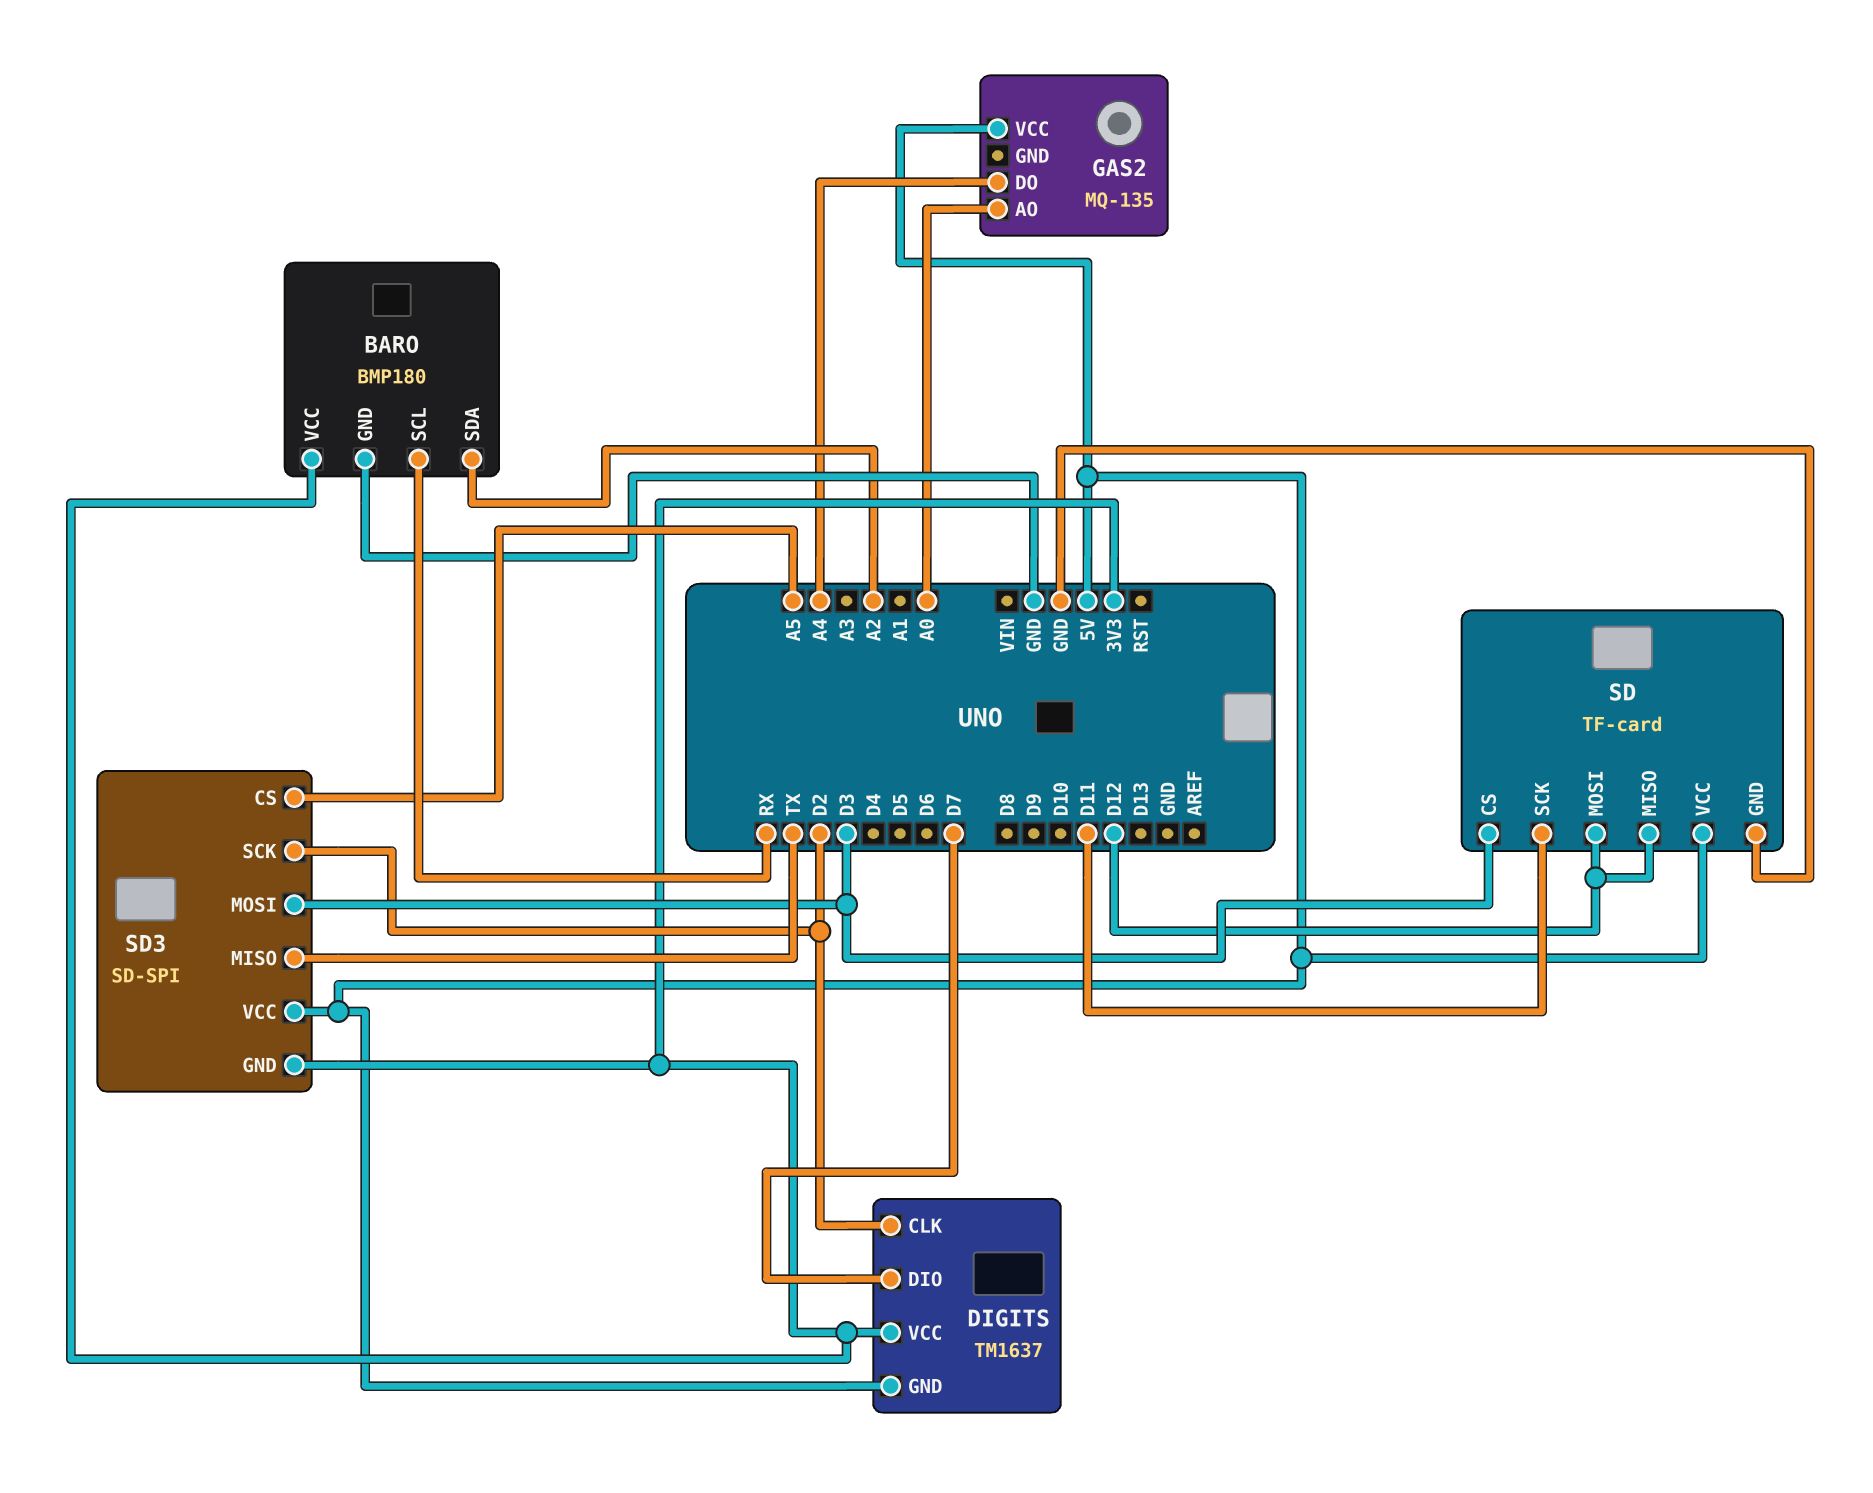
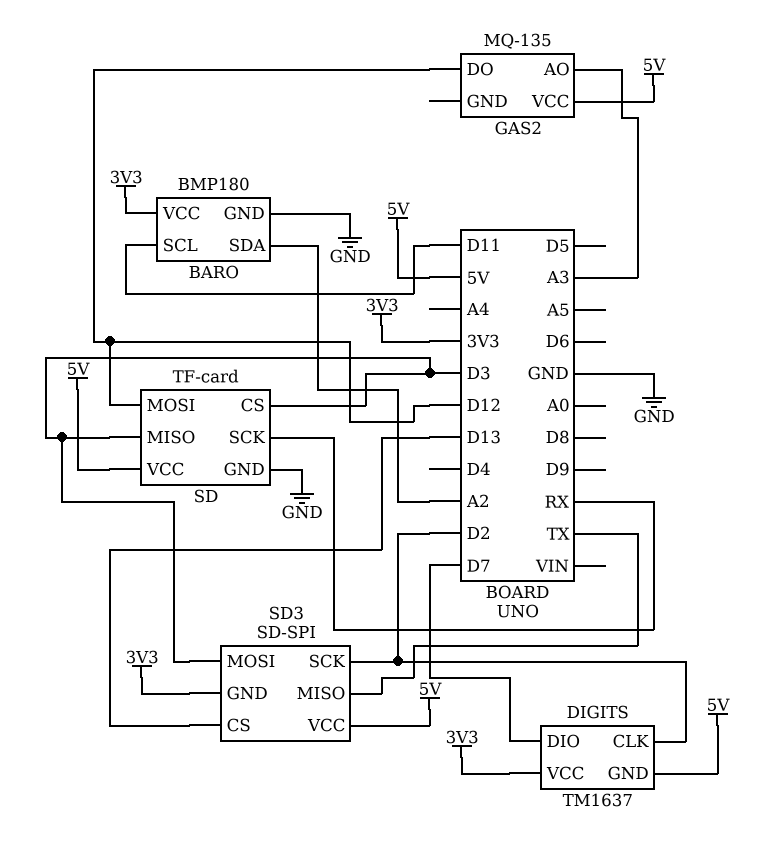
BARO pin SCL: RX -> D11
GAS2 pin AO: A0 -> A3
GAS2 pin DO: A4 -> D12
SD pin MISO: D12 -> D3
SD pin SCK: D11 -> RX
SD3 pin CS: A5 -> D13

